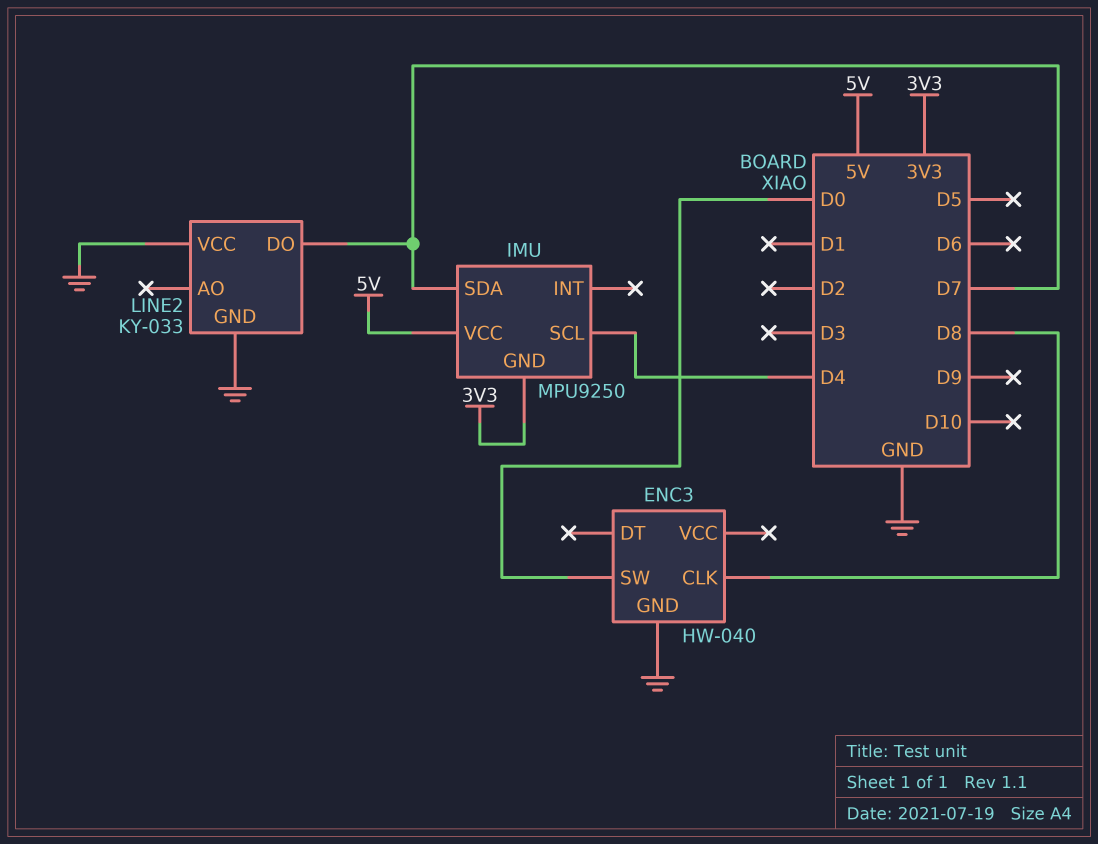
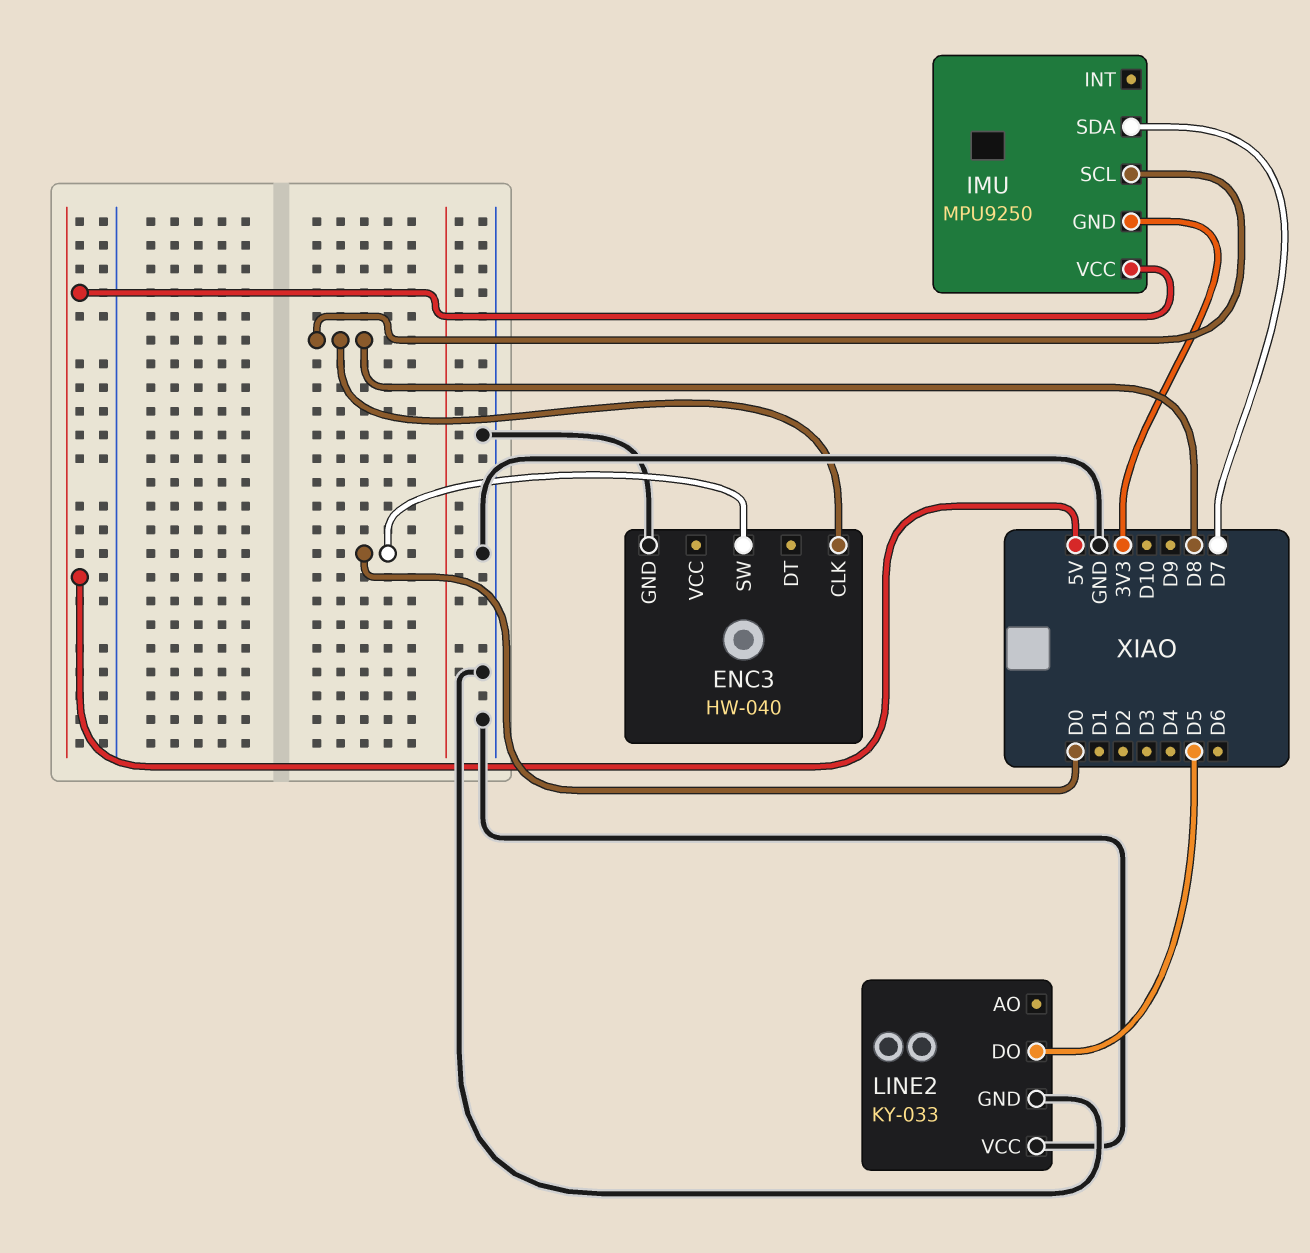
IMU pin SCL: D4 -> D8
LINE2 pin DO: D7 -> D5

